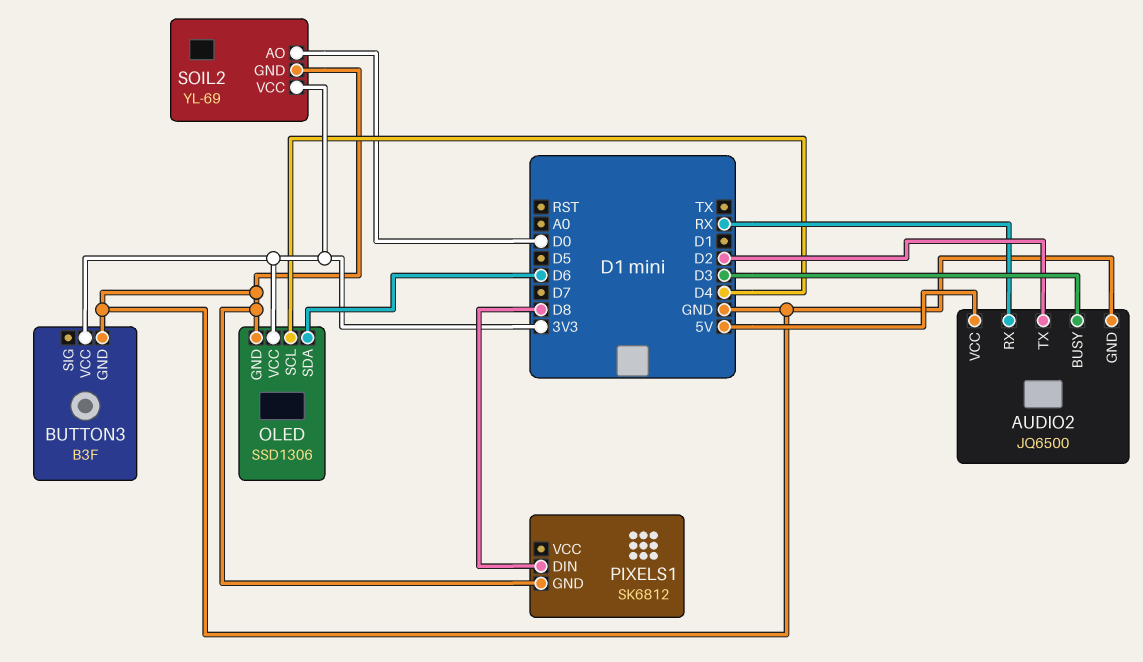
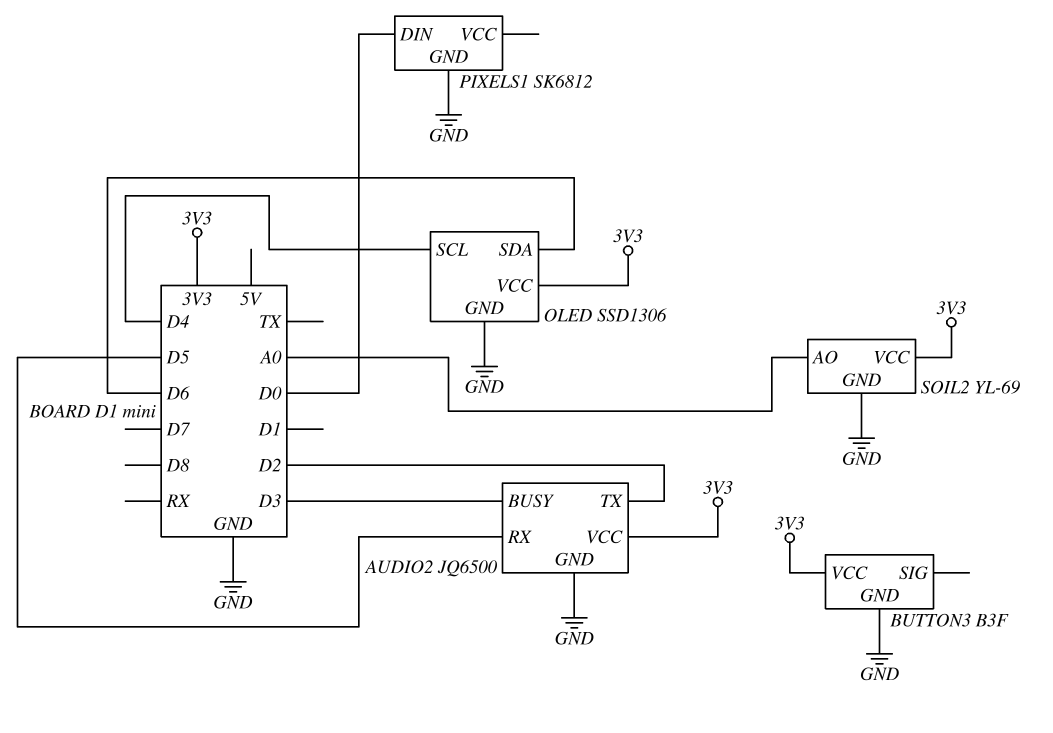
AUDIO2 pin RX: RX -> D5
AUDIO2 pin VCC: 5V -> 3V3
PIXELS1 pin DIN: D8 -> D0
SOIL2 pin AO: D0 -> A0

